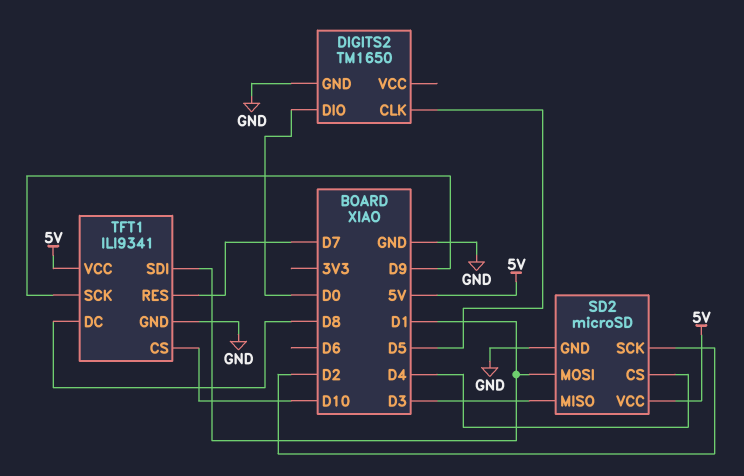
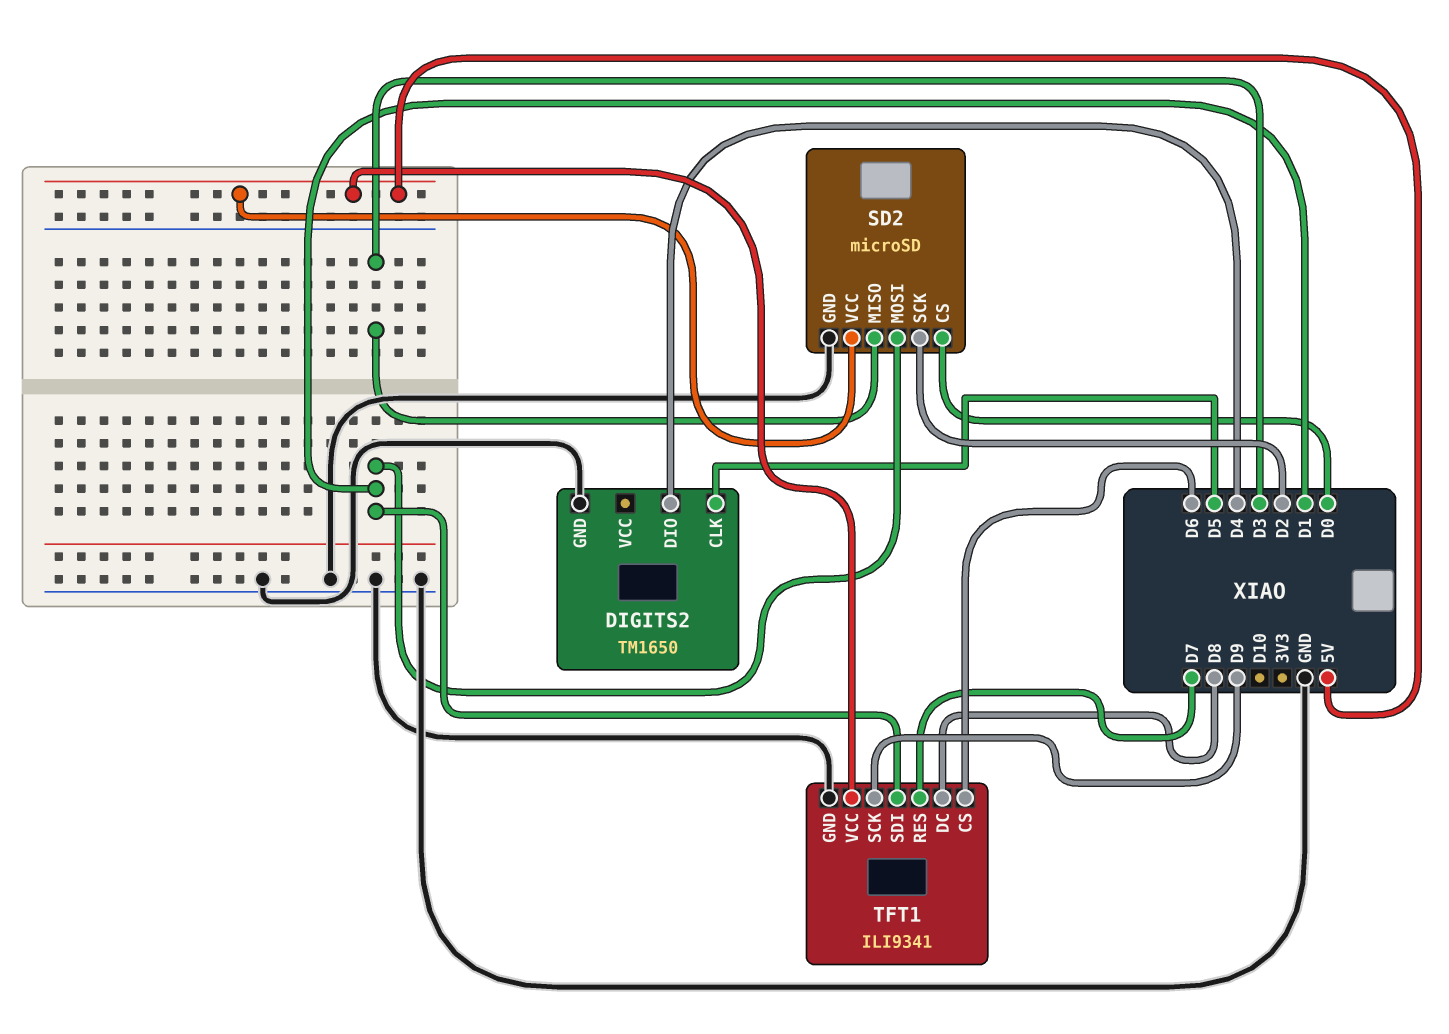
DIGITS2 pin DIO: D0 -> D4
SD2 pin CS: D4 -> D0
TFT1 pin CS: D10 -> D6

